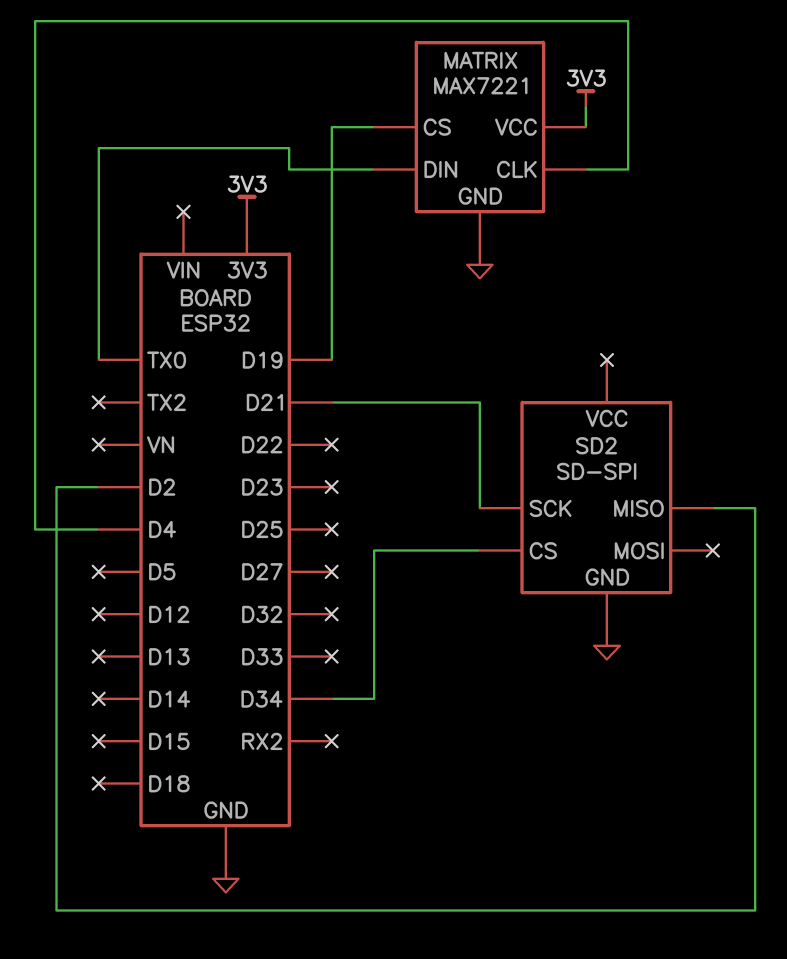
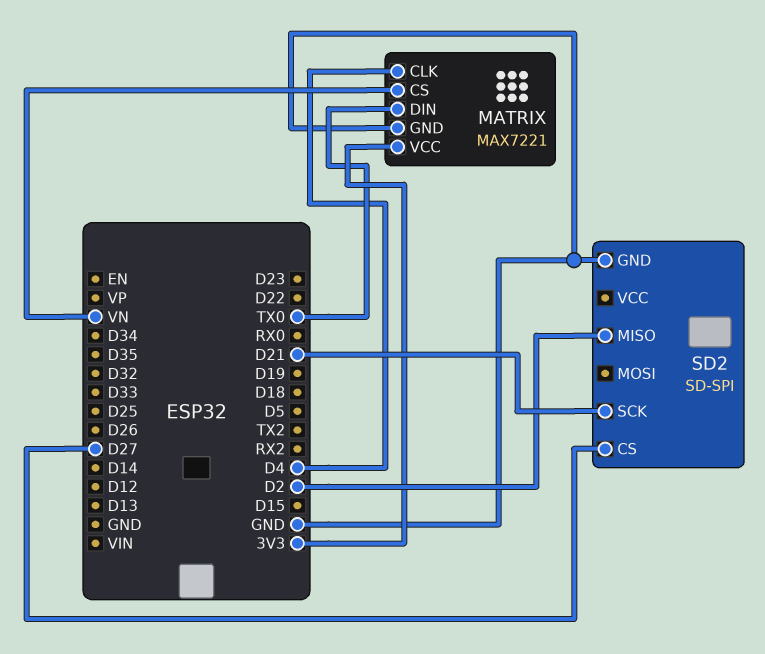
MATRIX pin CS: D19 -> VN
SD2 pin CS: D34 -> D27

